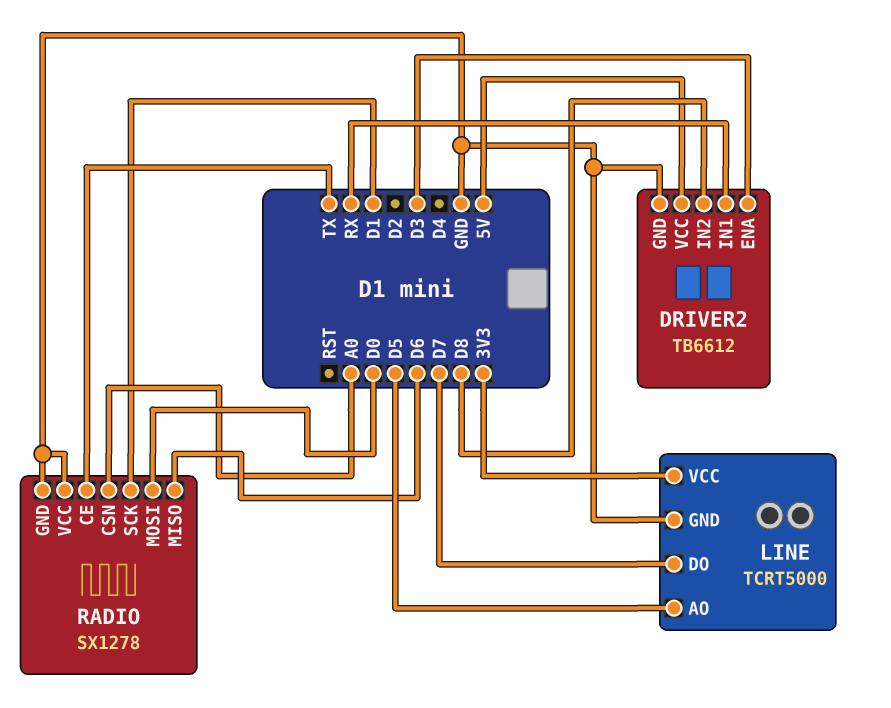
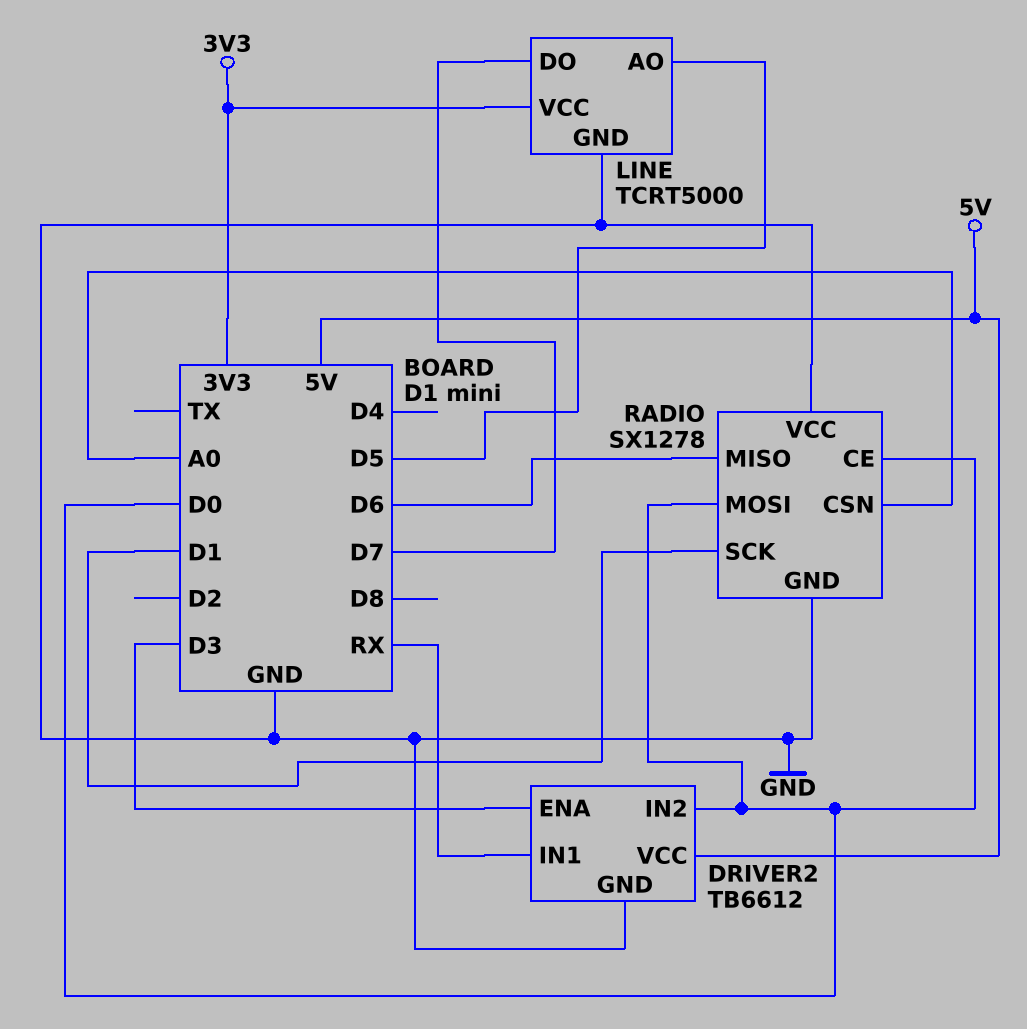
DRIVER2 pin IN2: D8 -> D0
RADIO pin CE: TX -> D0

